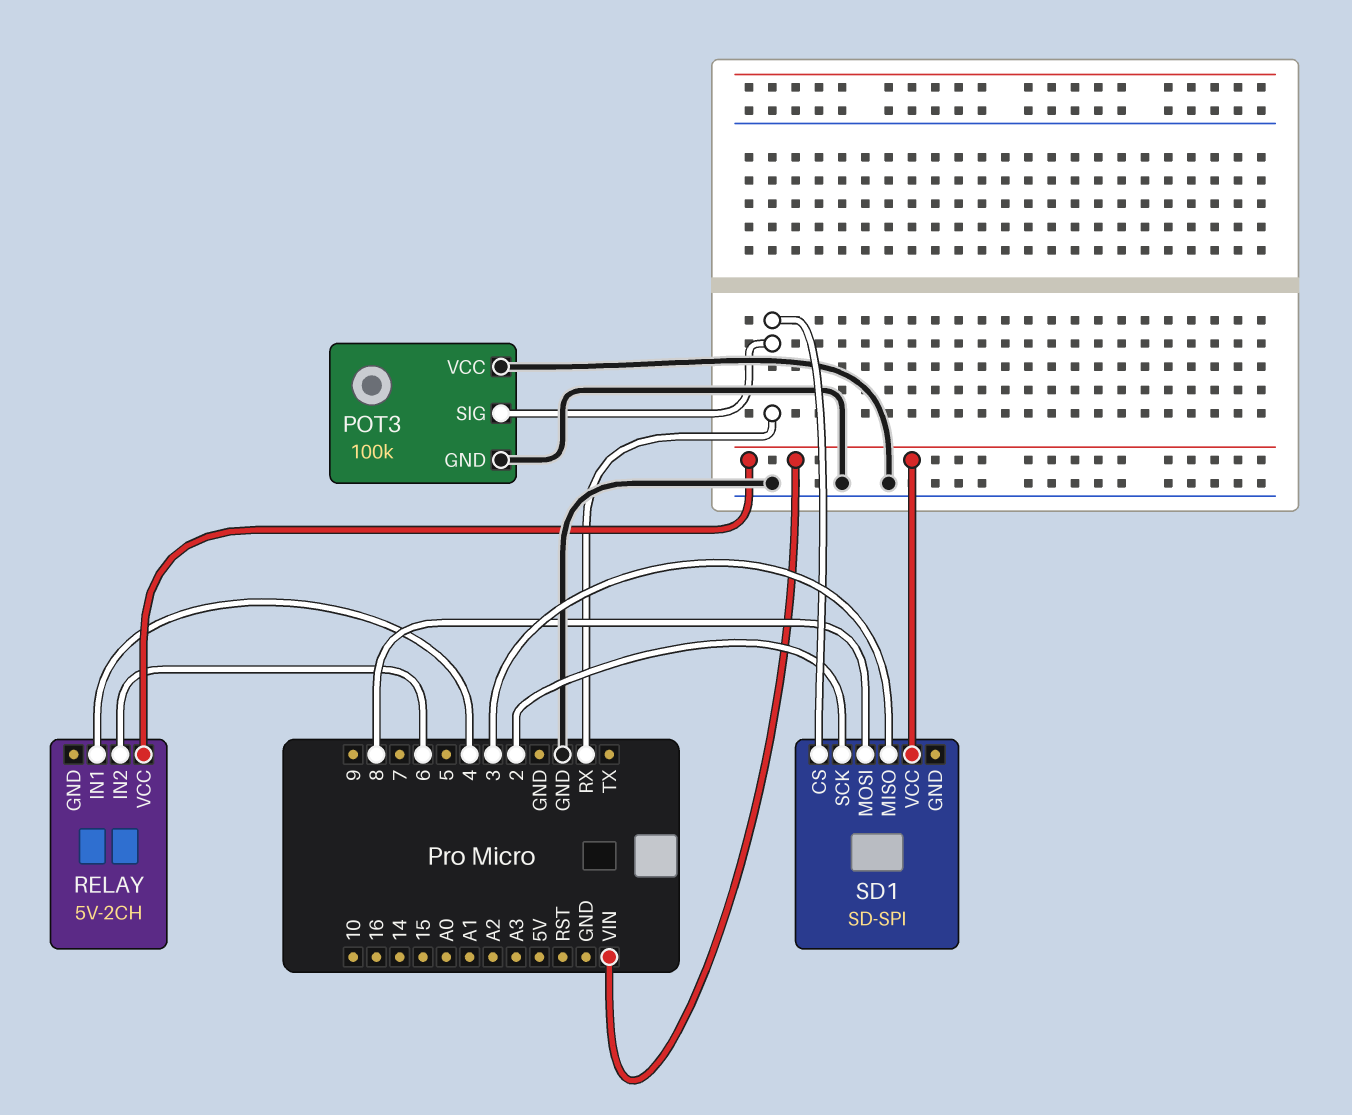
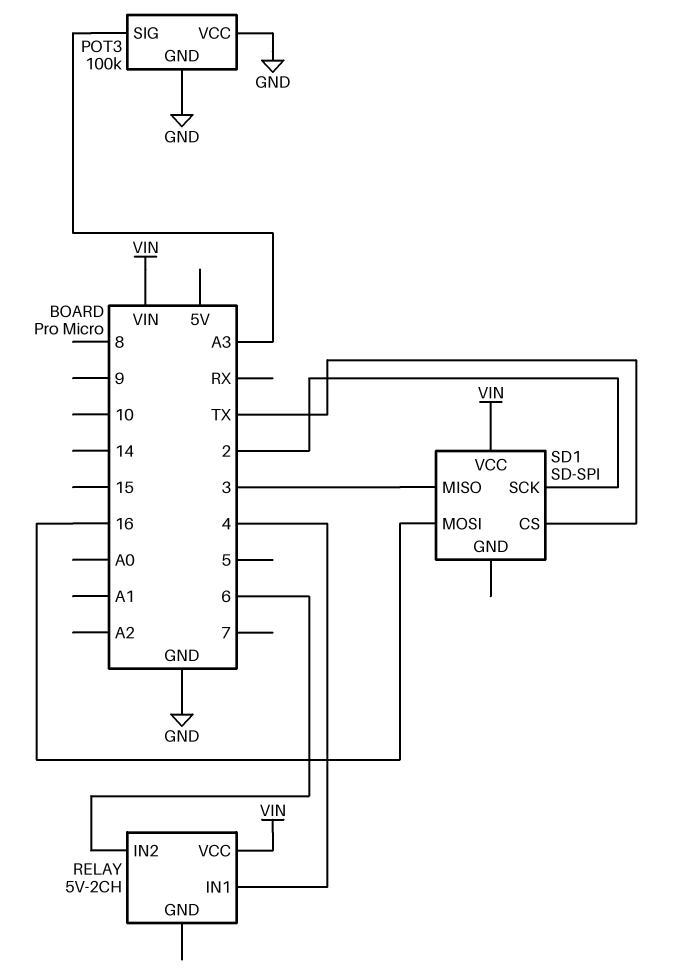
POT3 pin SIG: RX -> A3
SD1 pin CS: RX -> TX
SD1 pin MOSI: 8 -> 16

